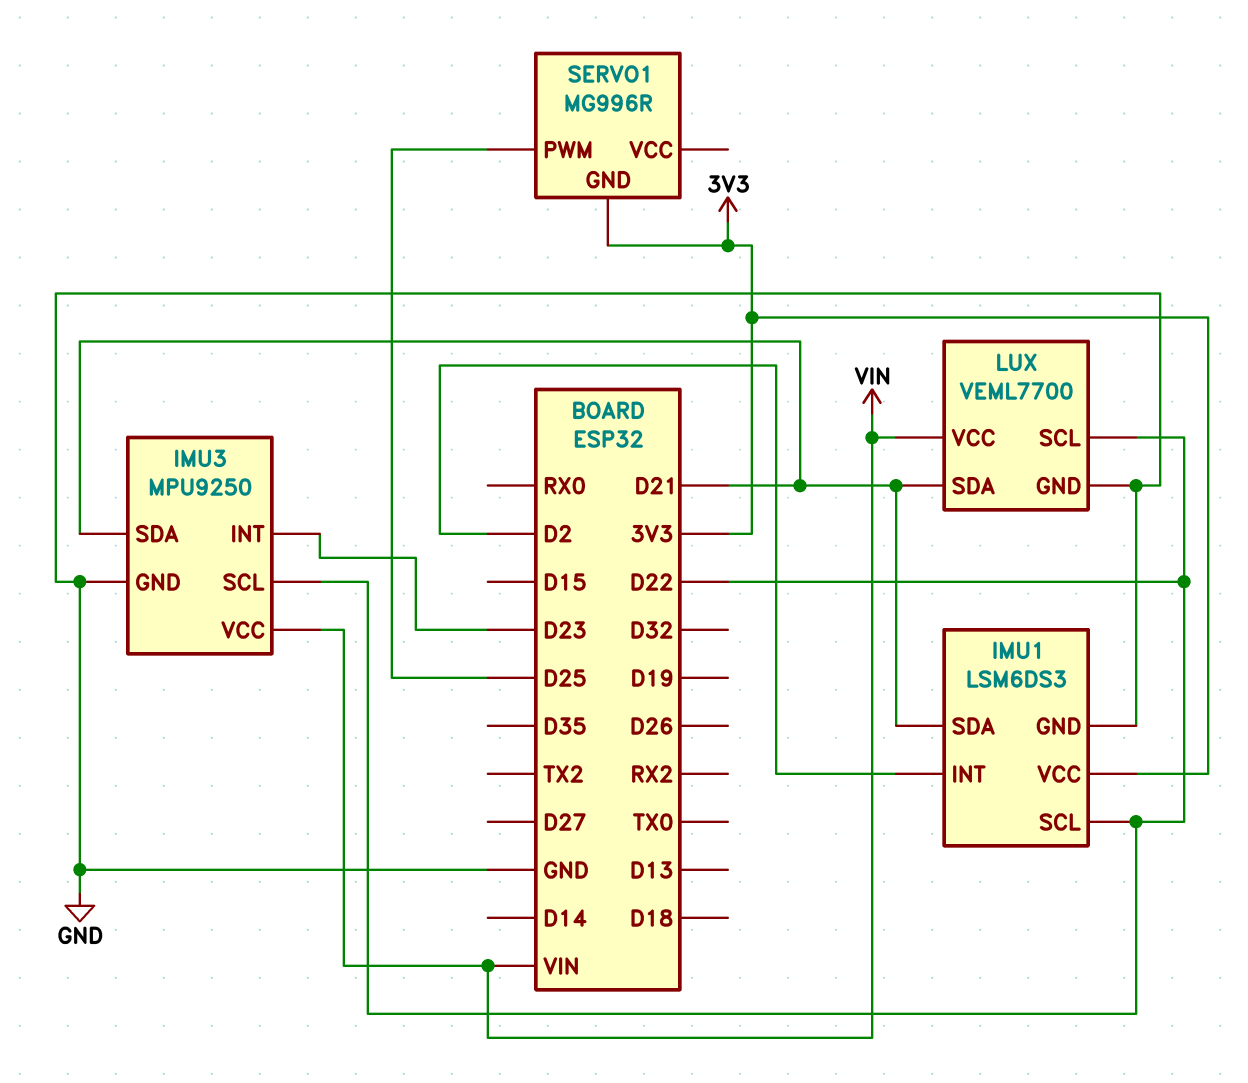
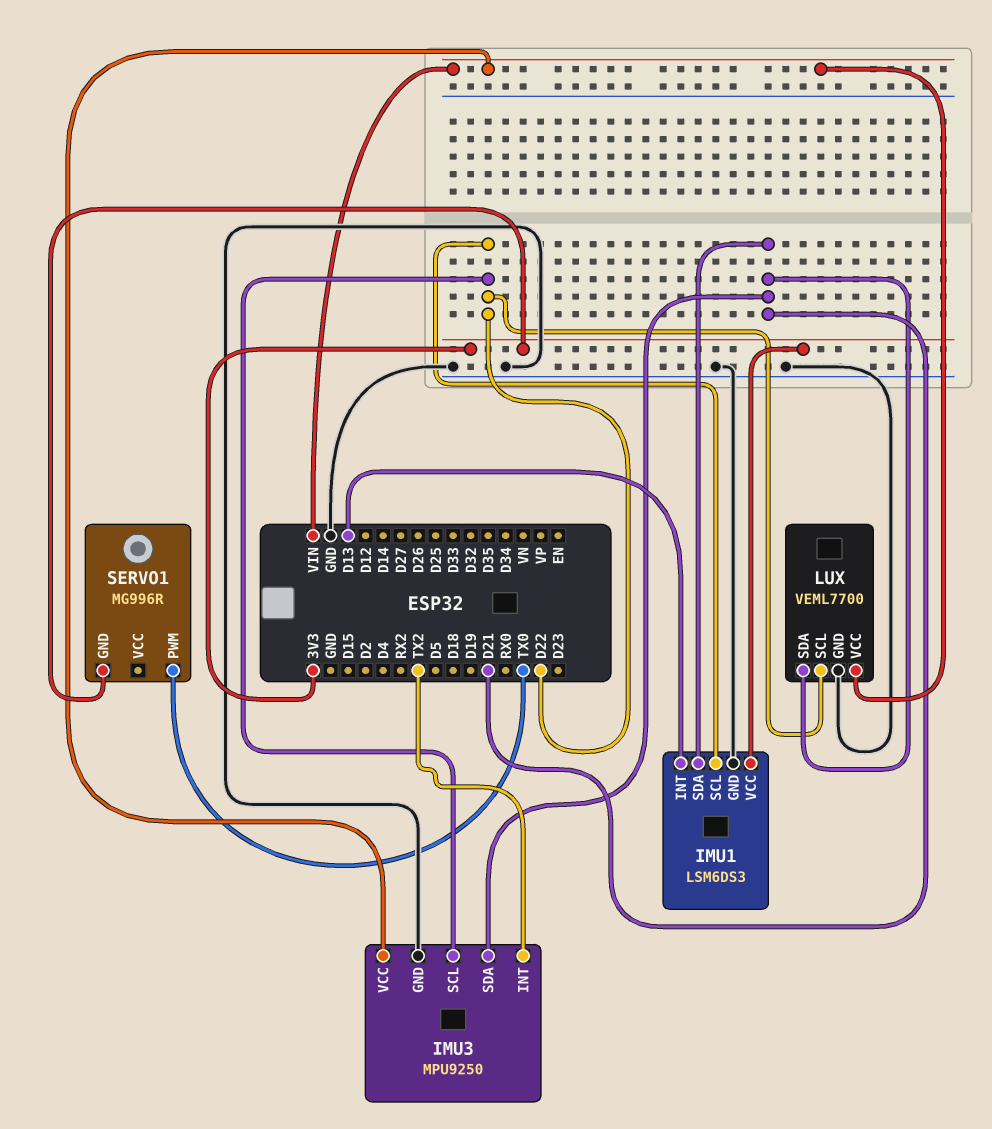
IMU1 pin INT: D2 -> D13
IMU3 pin INT: D23 -> TX2
SERVO1 pin PWM: D25 -> TX0

